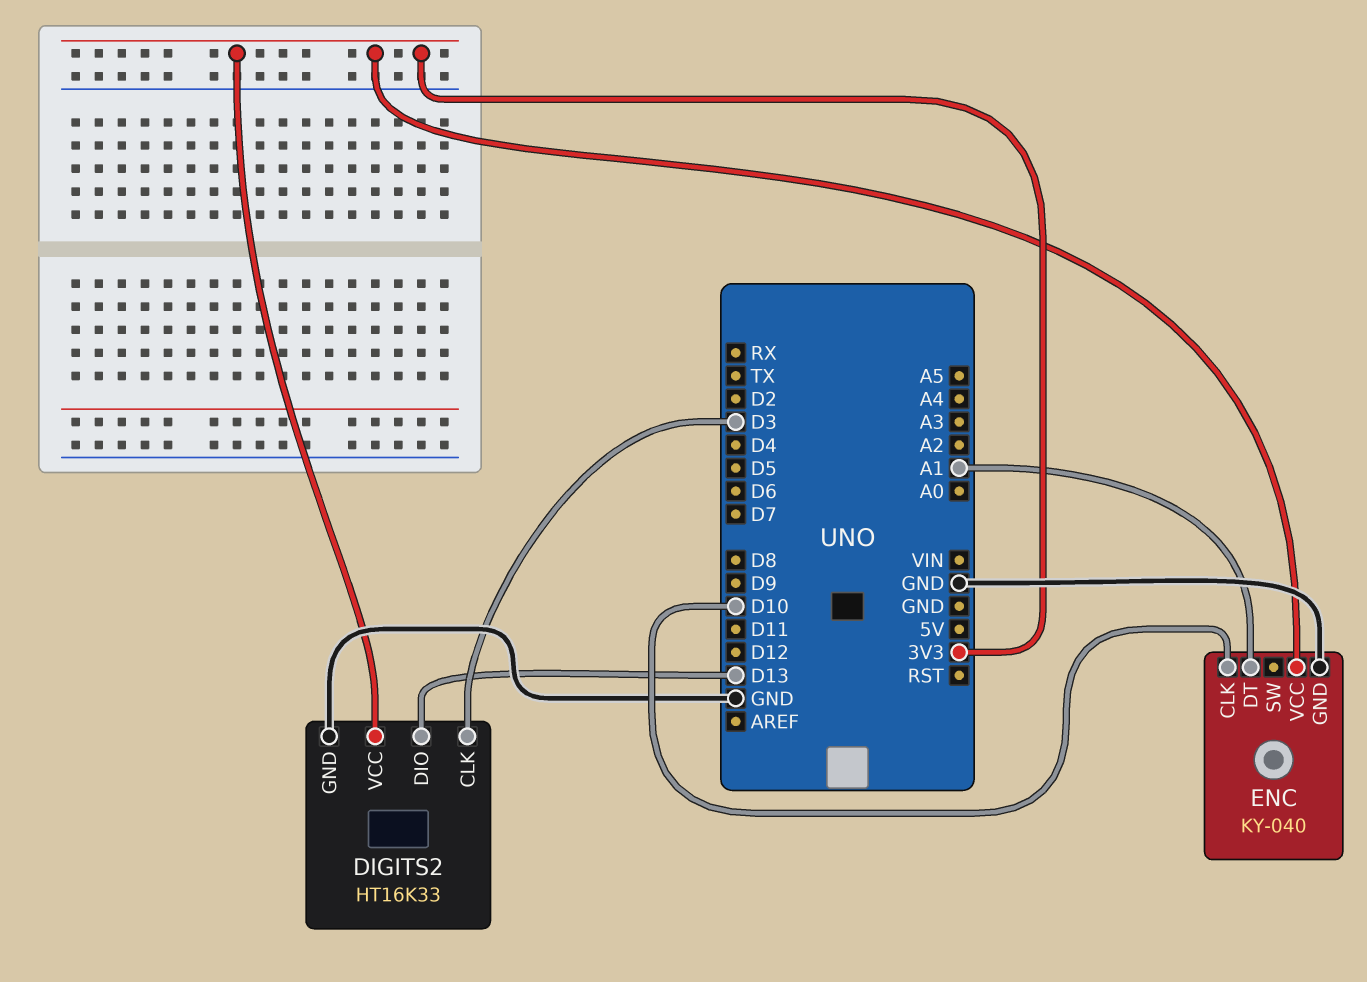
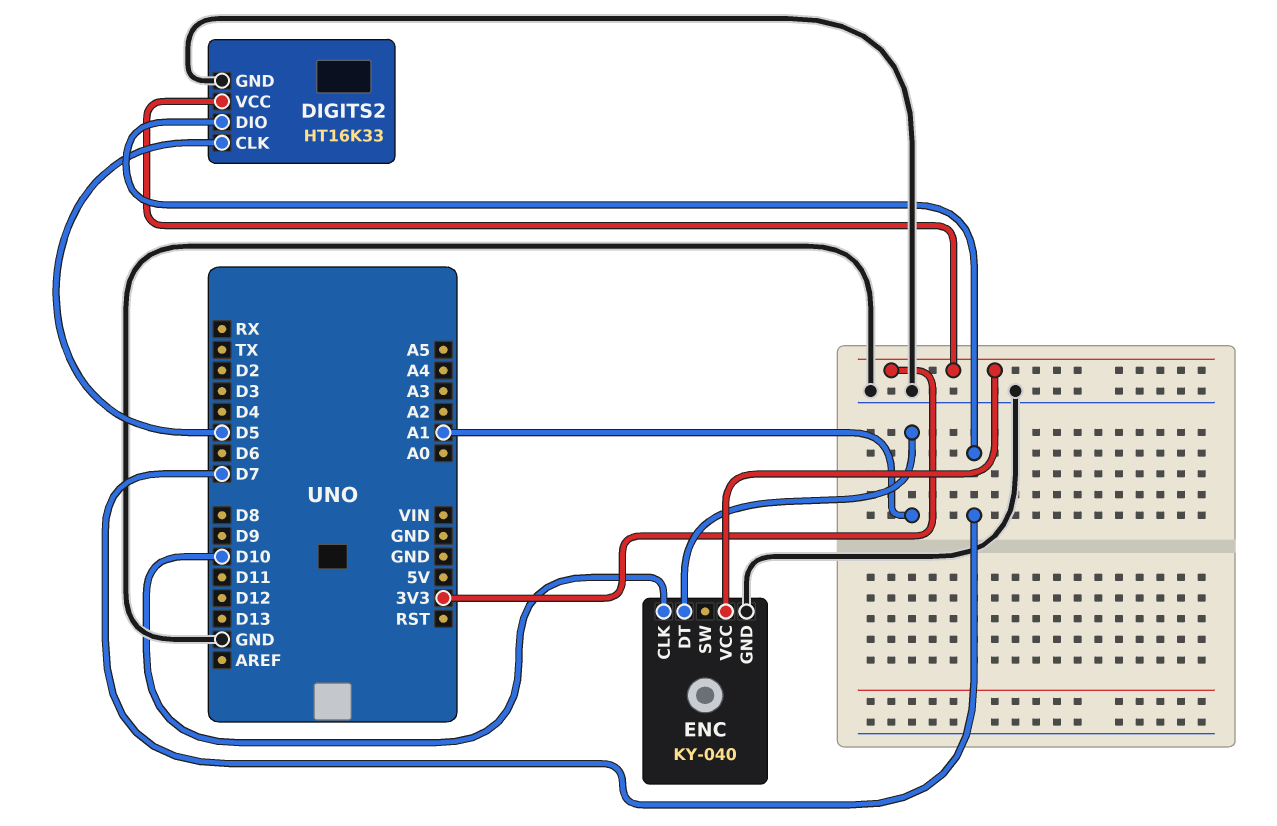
DIGITS2 pin CLK: D3 -> D5
DIGITS2 pin DIO: D13 -> D7

